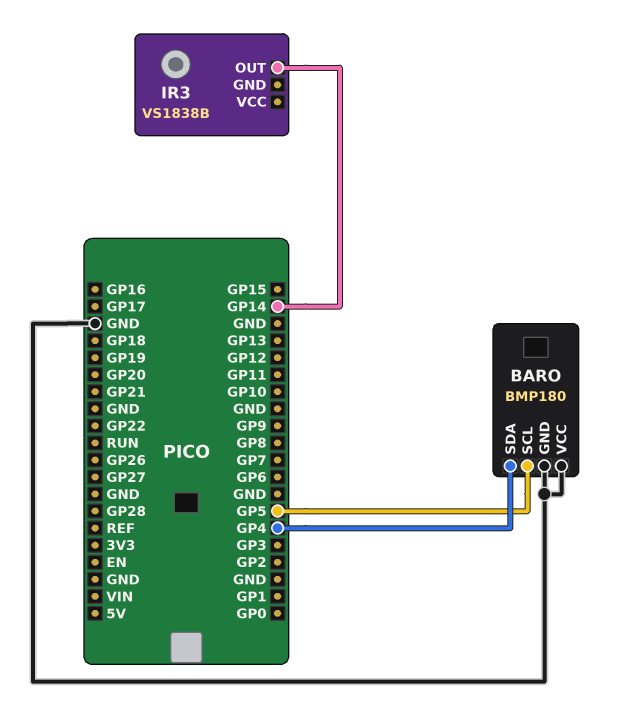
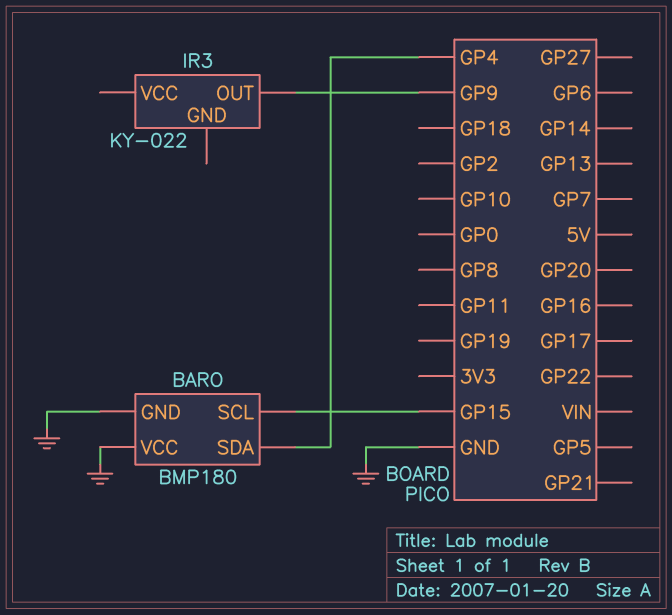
BARO pin SCL: GP5 -> GP15
IR3: VS1838B -> KY-022
IR3 pin OUT: GP14 -> GP9

